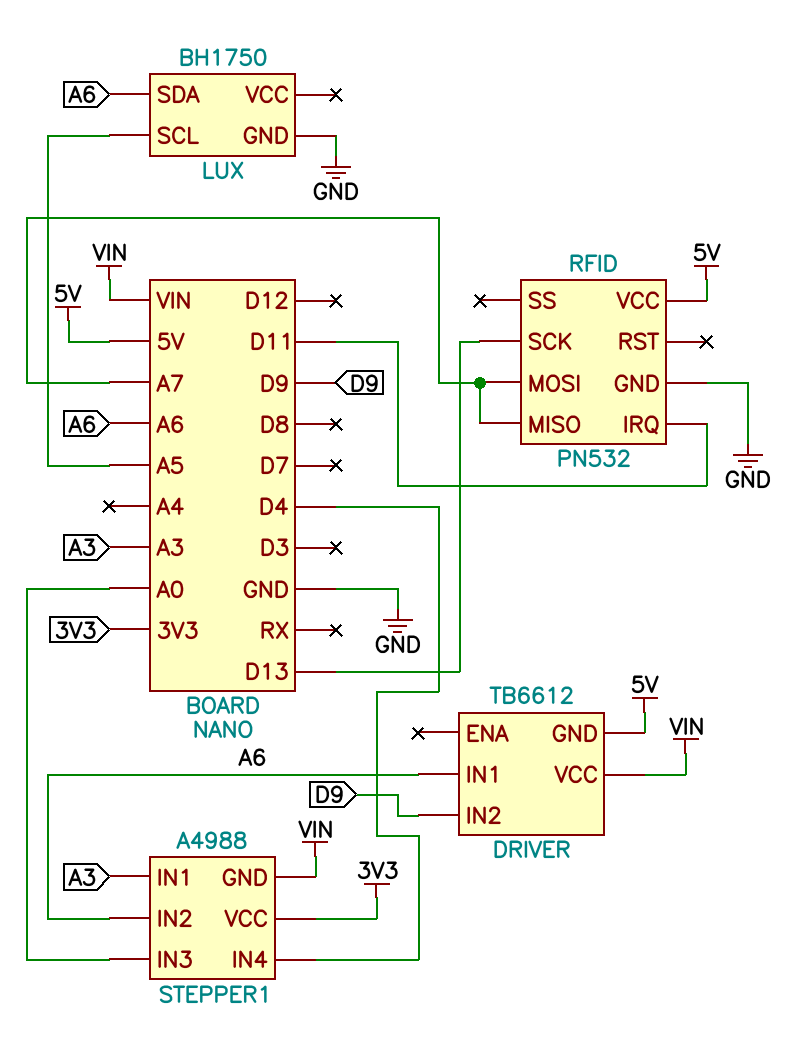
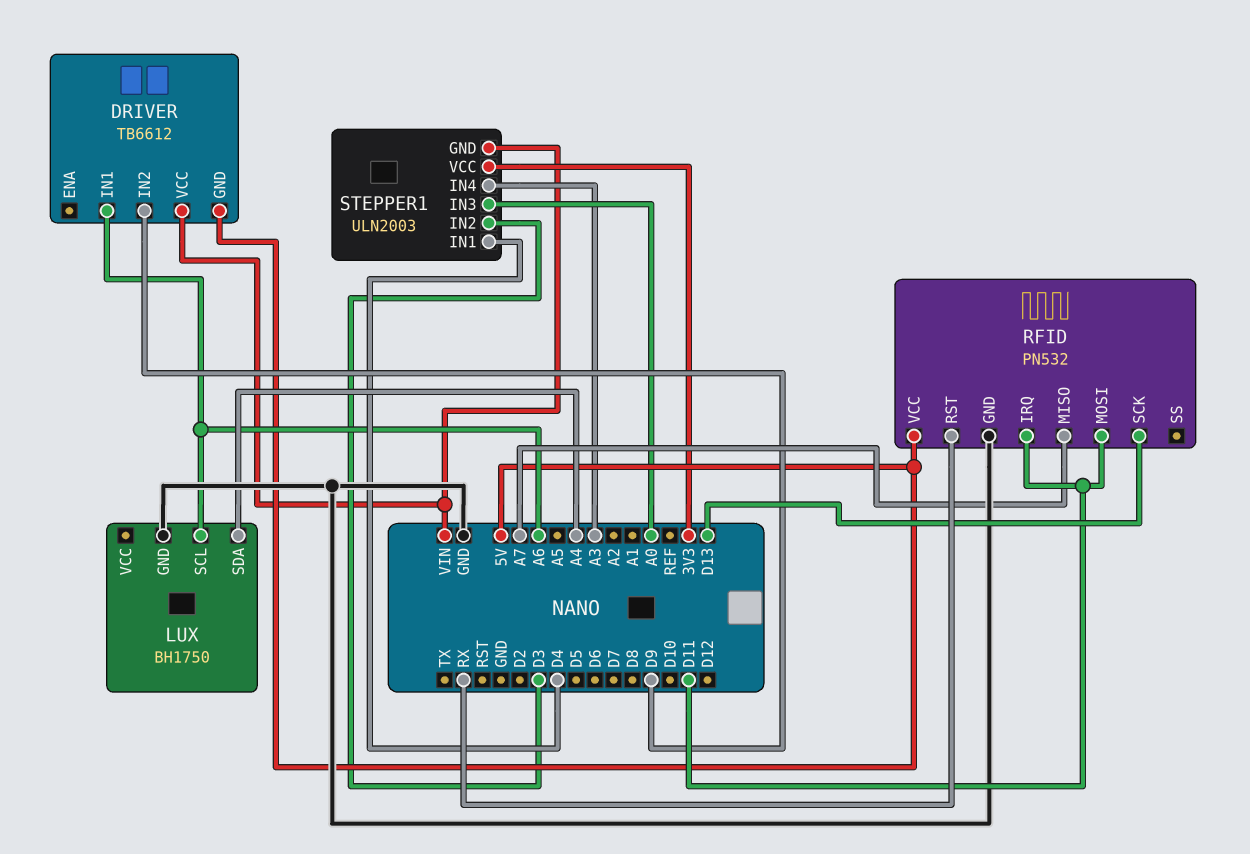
LUX pin SCL: A5 -> A6
LUX pin SDA: A6 -> A4
RFID pin MOSI: A7 -> D11
RFID pin RST: none -> RX
STEPPER1: A4988 -> ULN2003
STEPPER1 pin IN1: A3 -> D4
STEPPER1 pin IN2: A6 -> D3
STEPPER1 pin IN4: D4 -> A3

